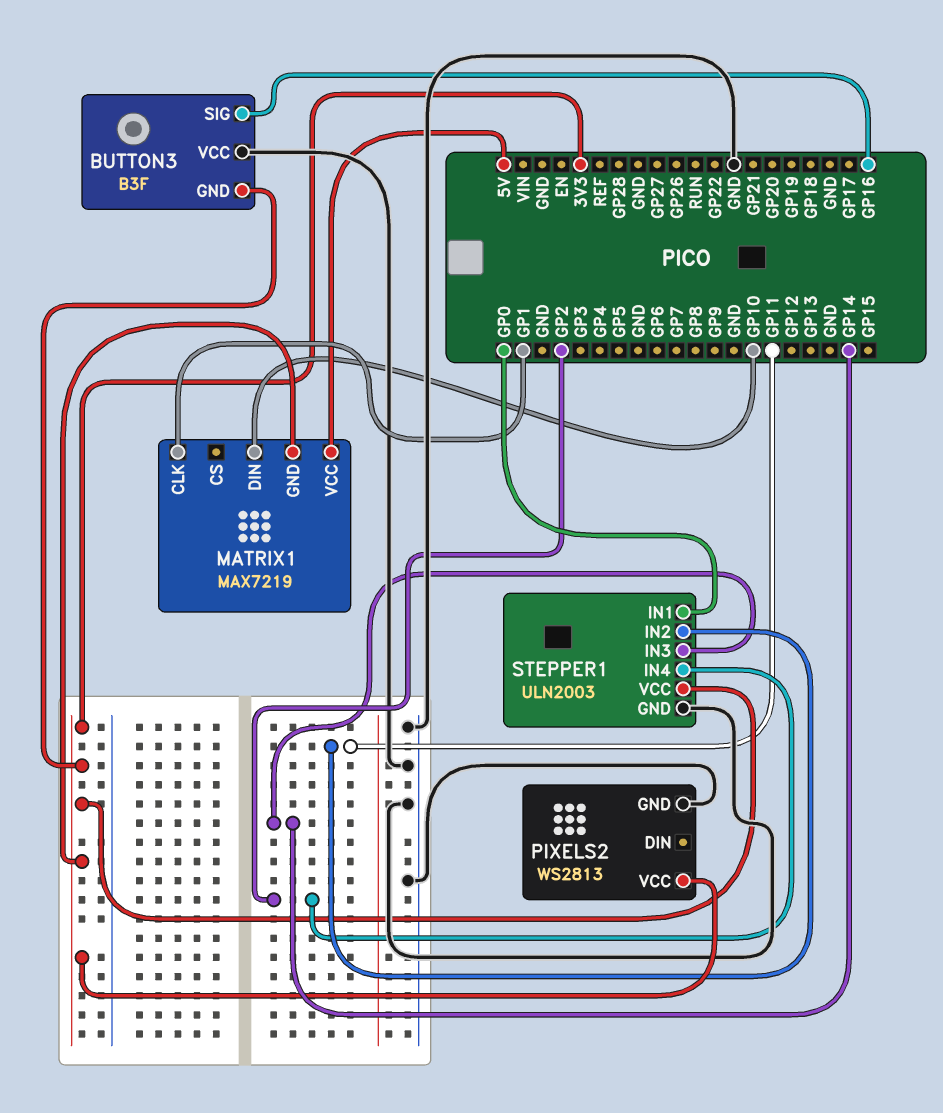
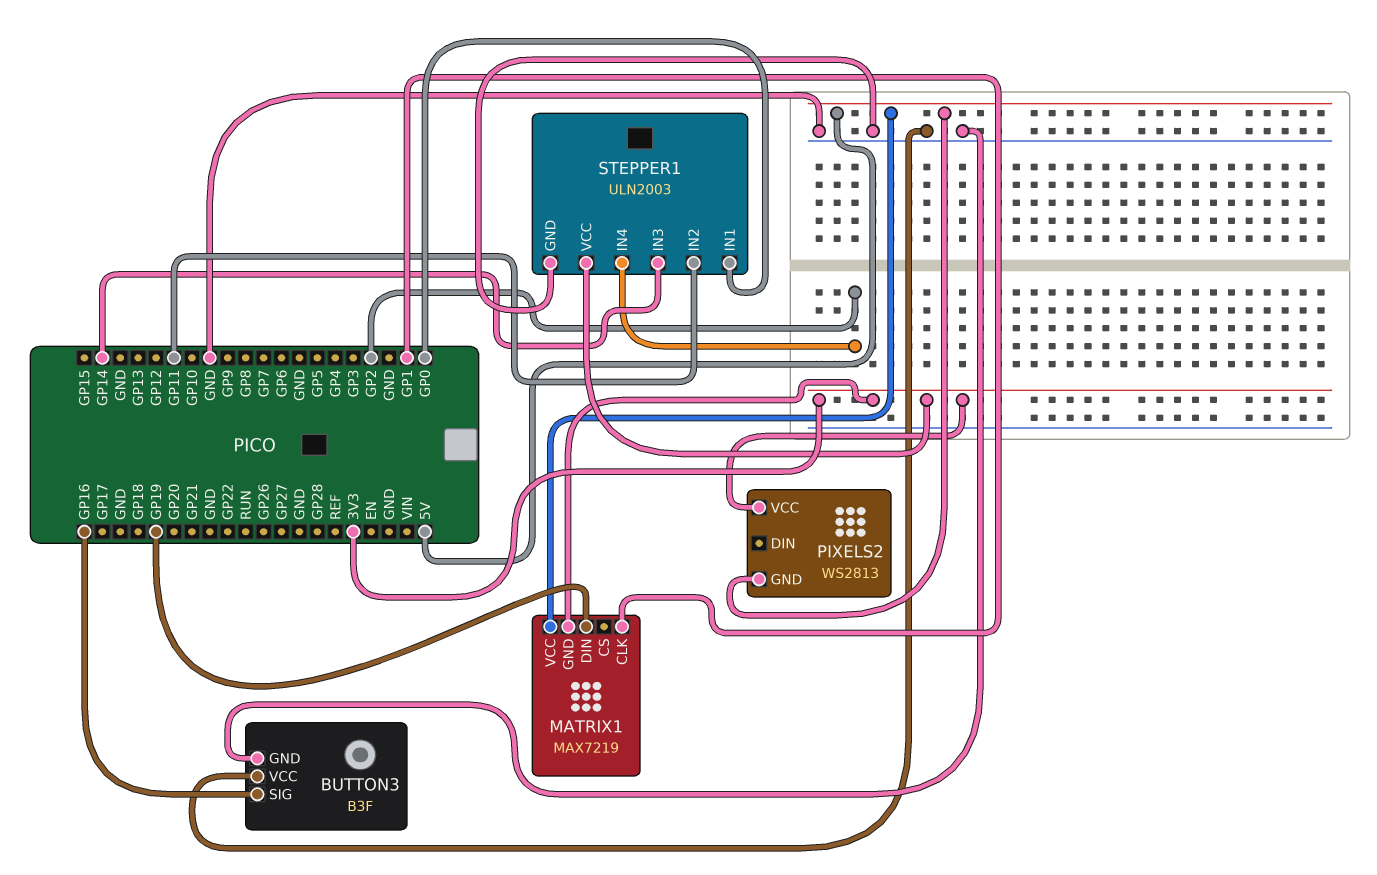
BUTTON3 pin GND: 3V3 -> GND
MATRIX1 pin DIN: GP10 -> GP19
PIXELS2 pin GND: GND -> 5V

